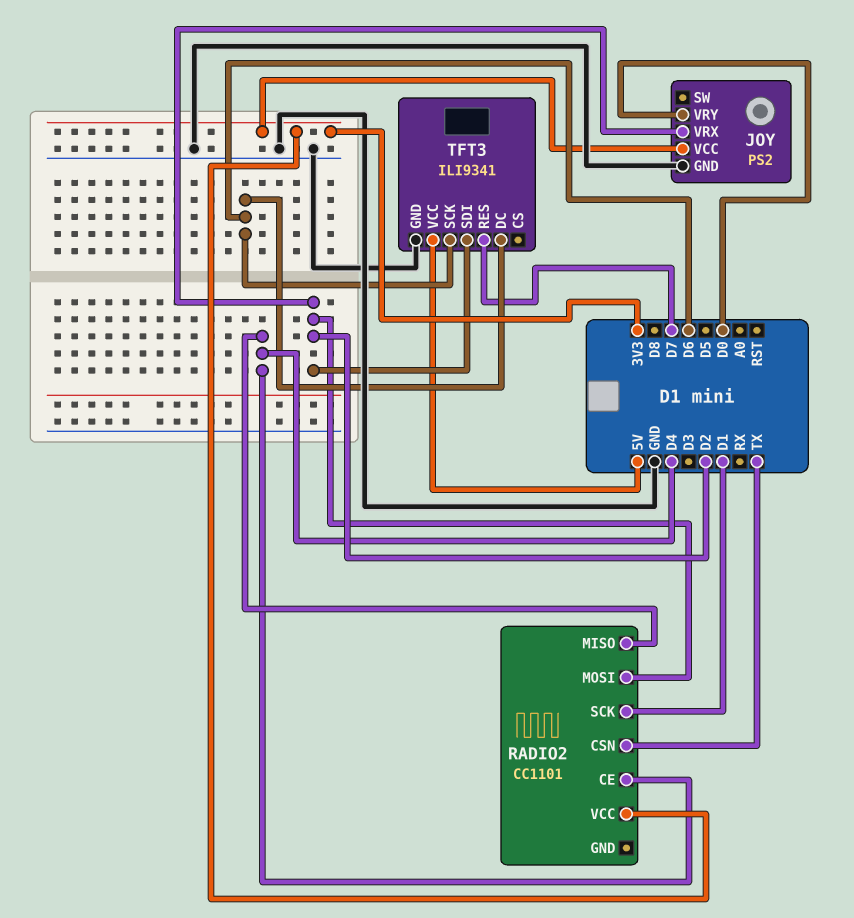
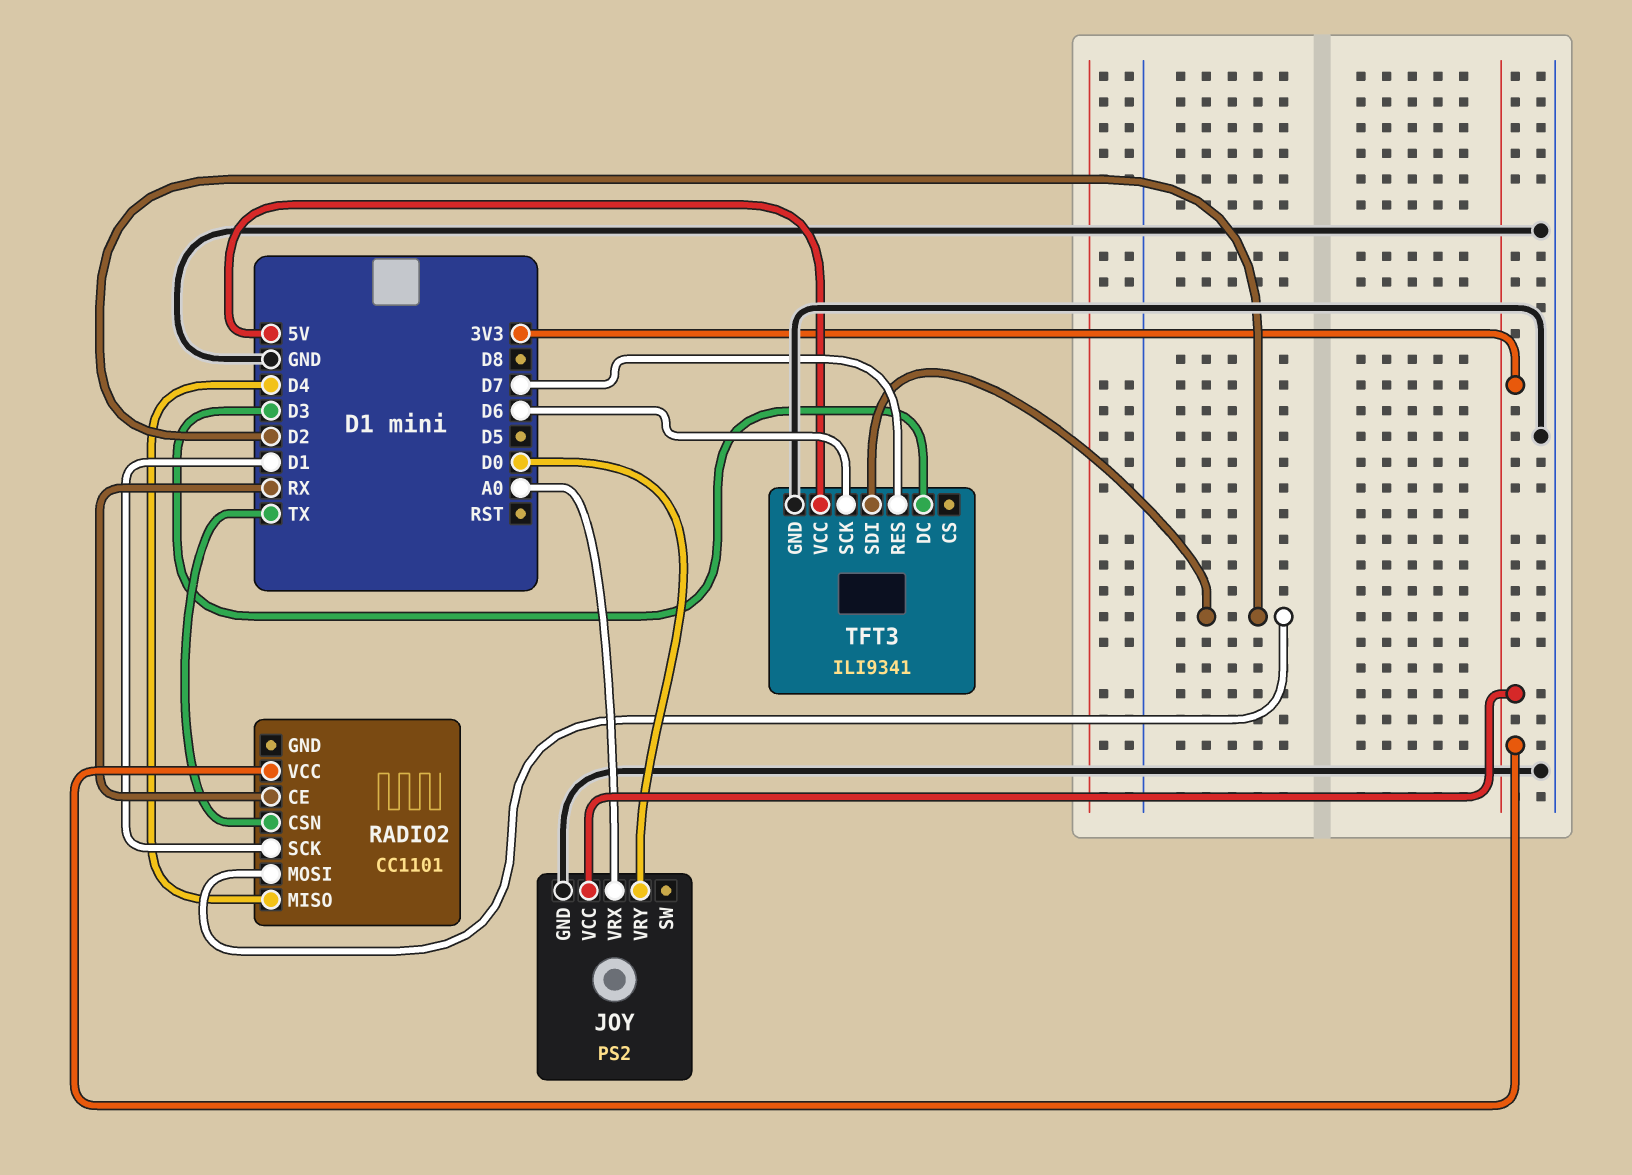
JOY pin VRX: D2 -> A0
RADIO2 pin CE: D4 -> RX
TFT3 pin DC: D6 -> D3

